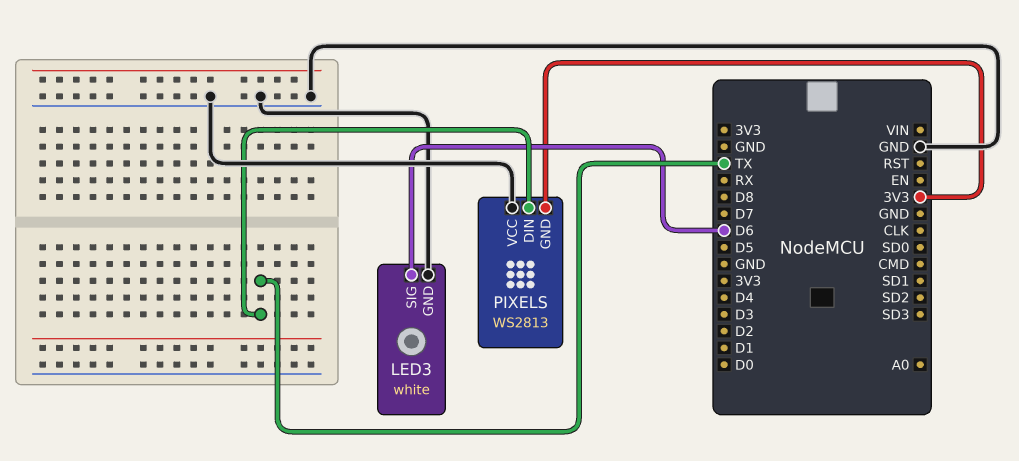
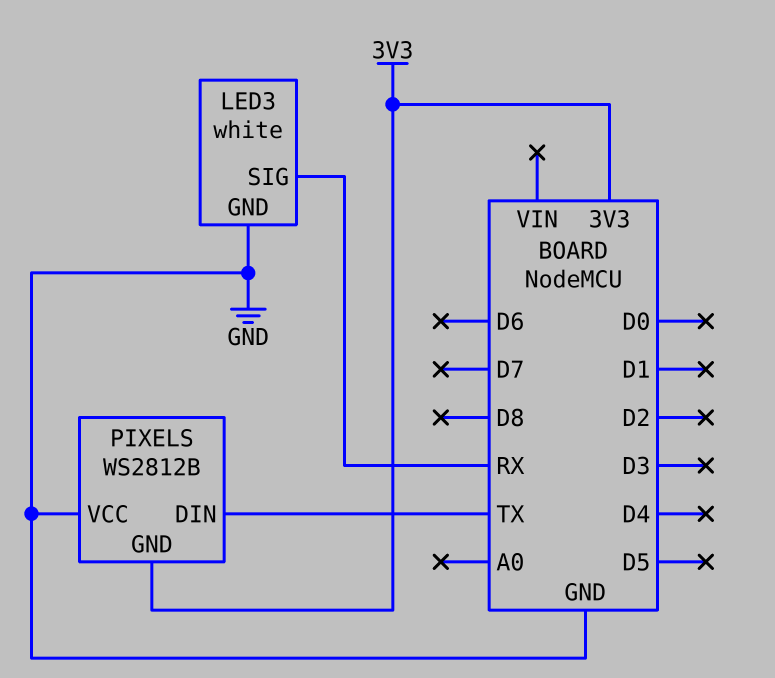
LED3 pin SIG: D6 -> RX
PIXELS: WS2813 -> WS2812B

